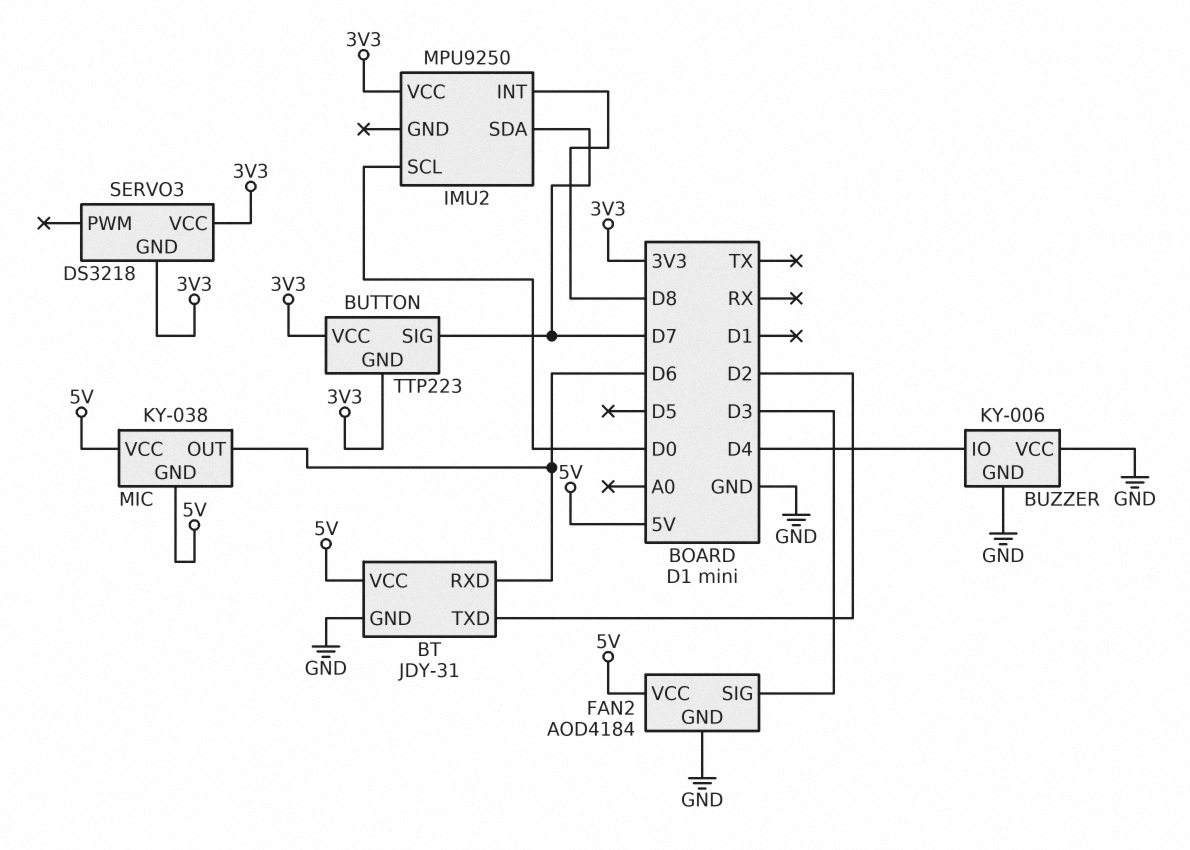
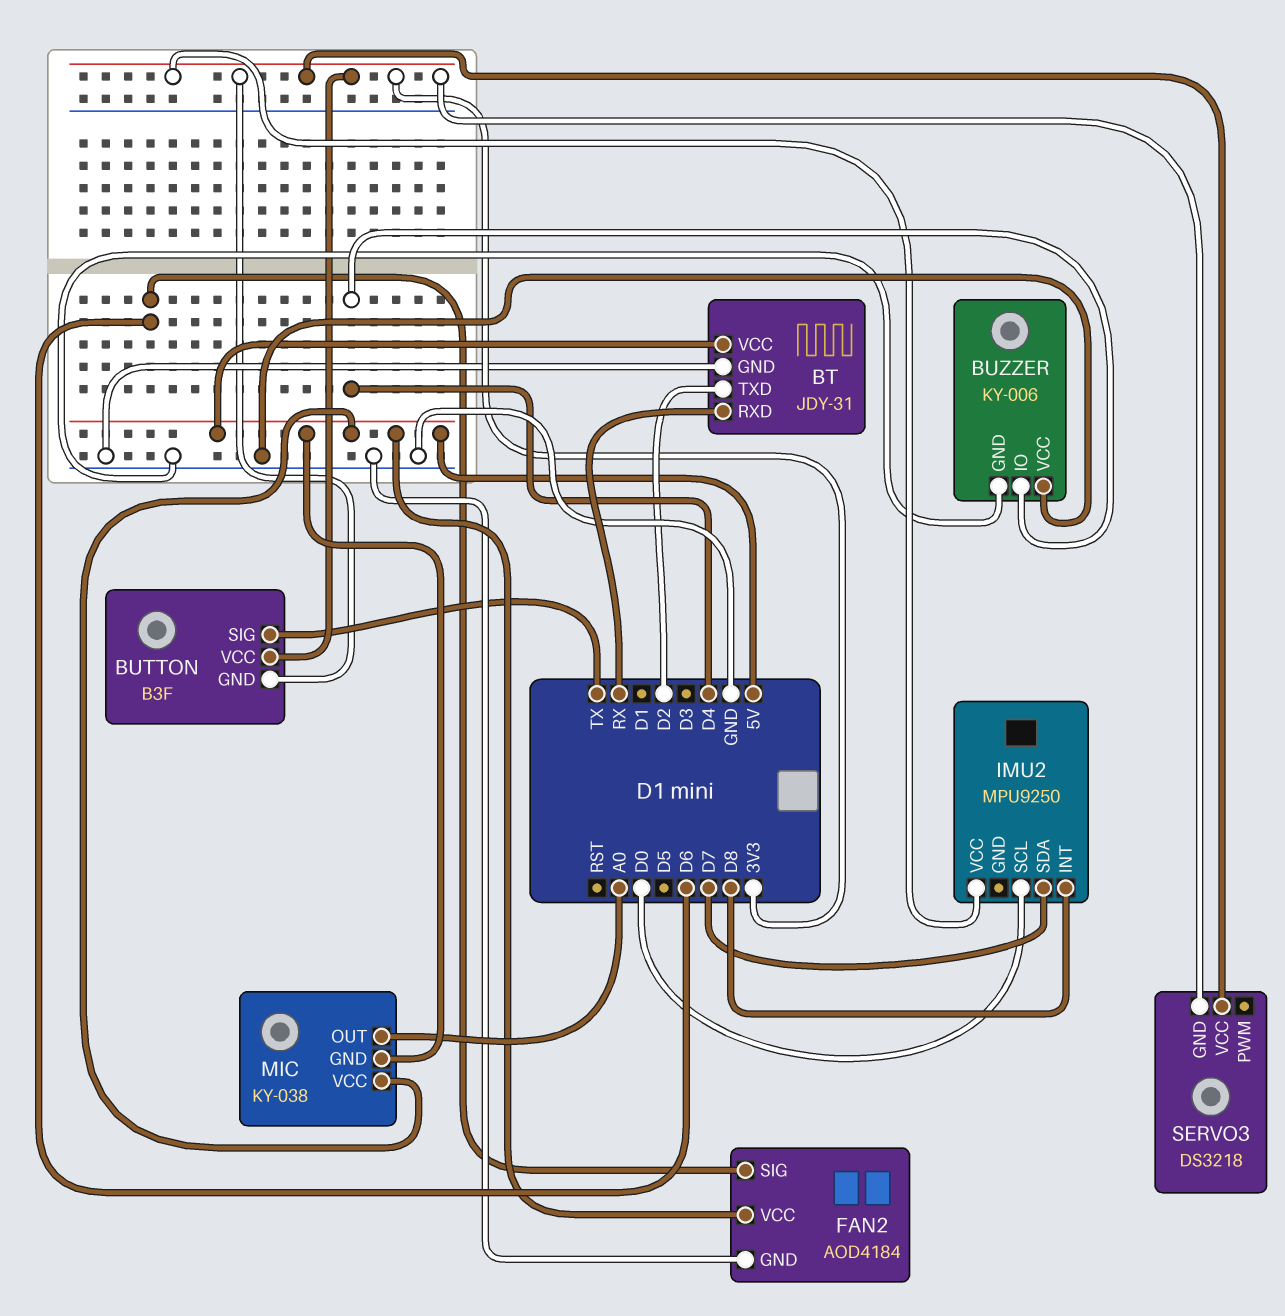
BT pin RXD: D6 -> RX
BUTTON: TTP223 -> B3F
BUTTON pin SIG: D7 -> TX
FAN2 pin SIG: D3 -> D6
MIC pin OUT: D6 -> A0

